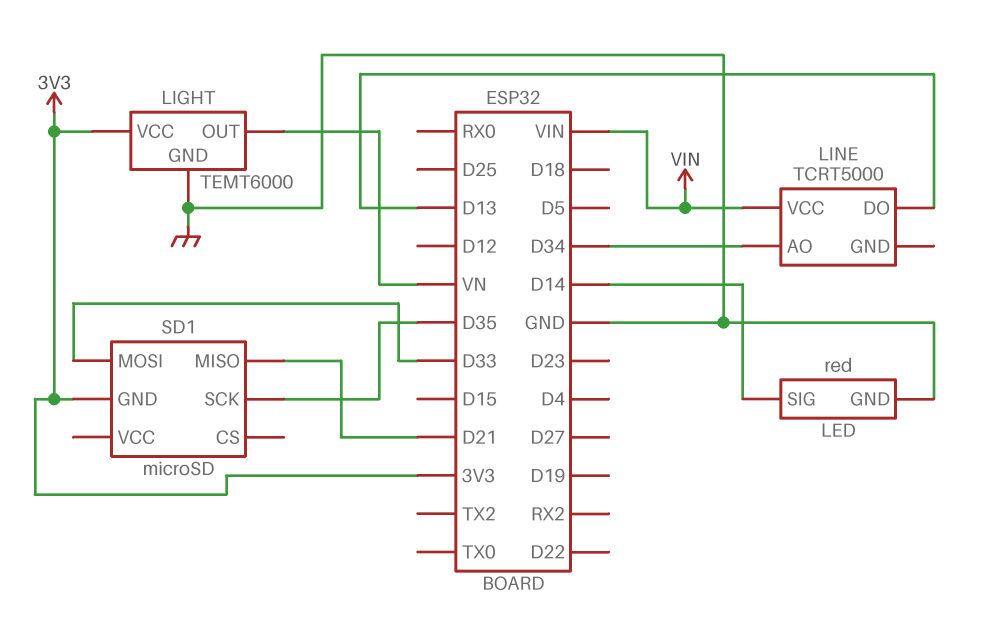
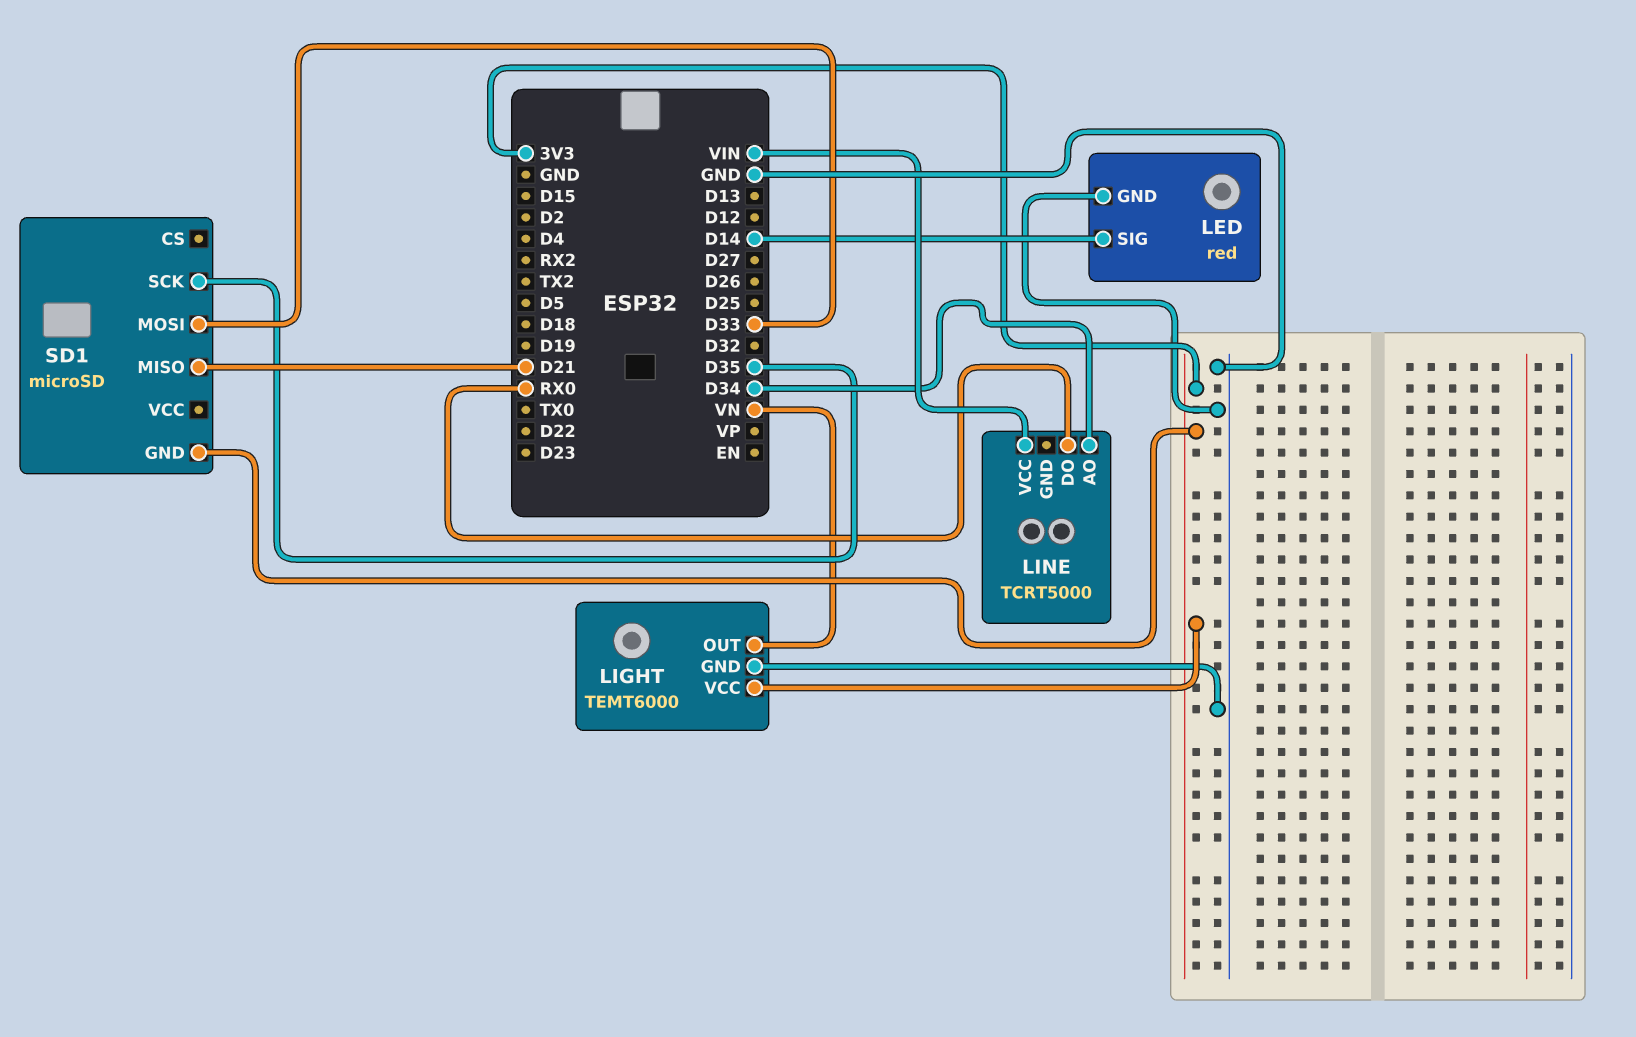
LINE pin DO: D13 -> RX0

